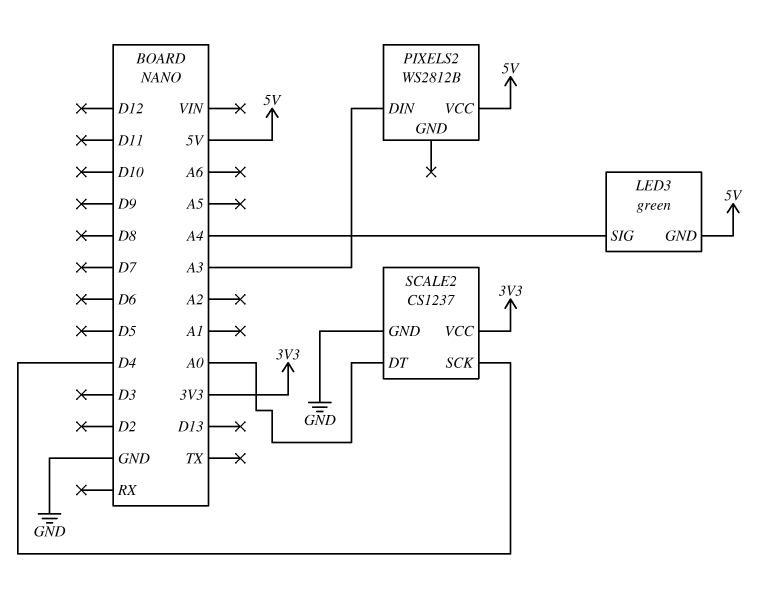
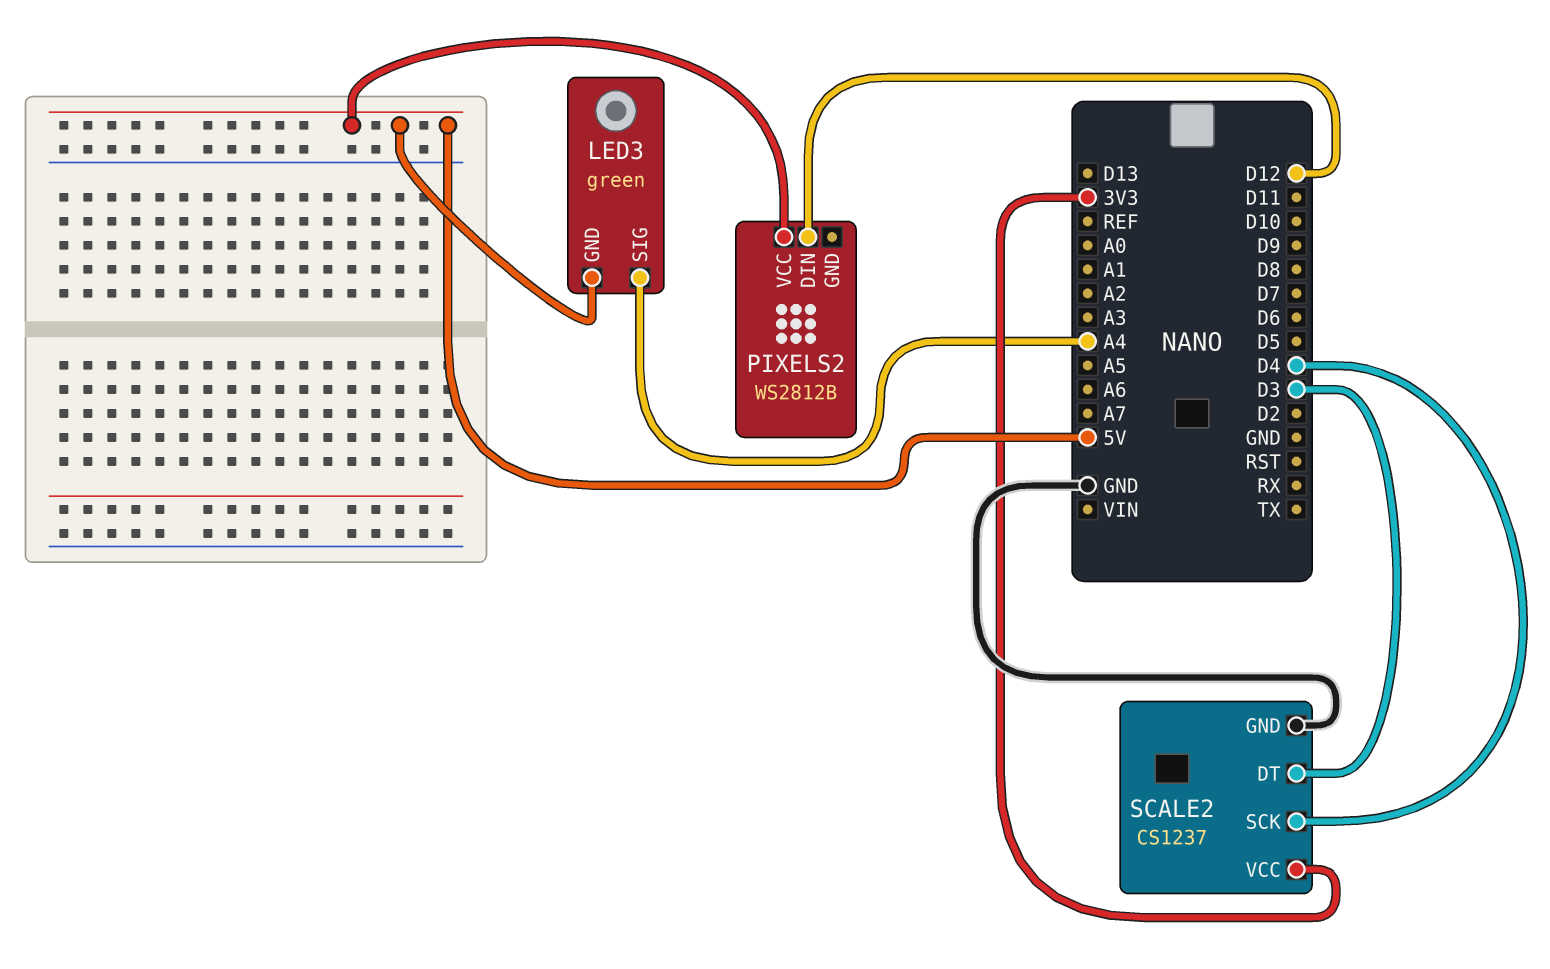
PIXELS2 pin DIN: A3 -> D12
SCALE2 pin DT: A0 -> D3

